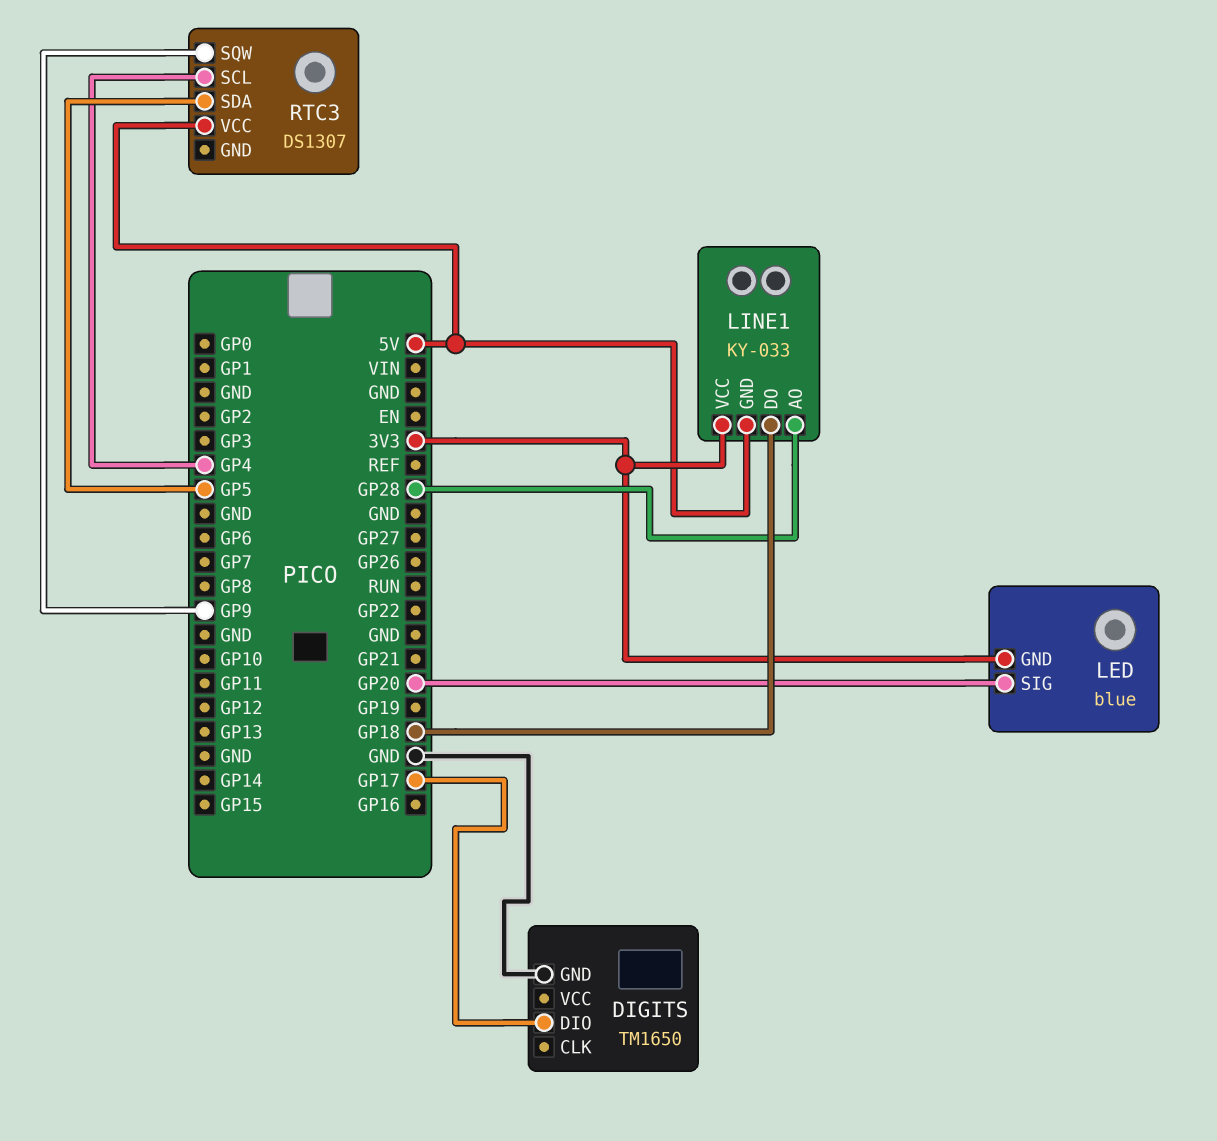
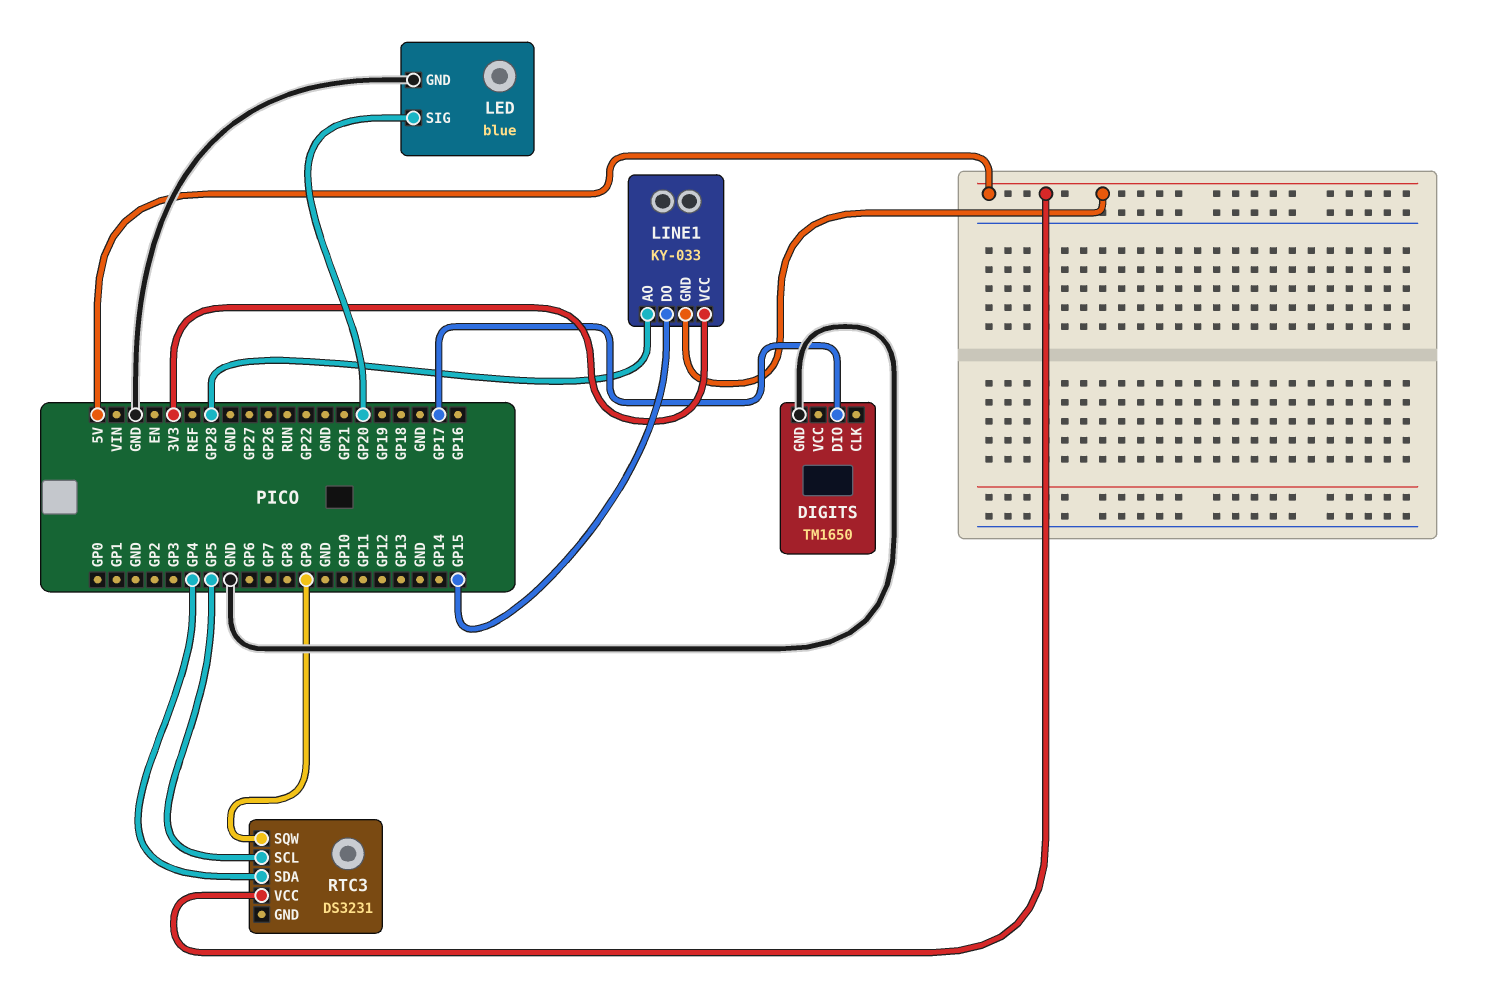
LED pin GND: 3V3 -> GND
LINE1 pin DO: GP18 -> GP15
RTC3: DS1307 -> DS3231
RTC3 pin SCL: GP4 -> GP5
RTC3 pin SDA: GP5 -> GP4

